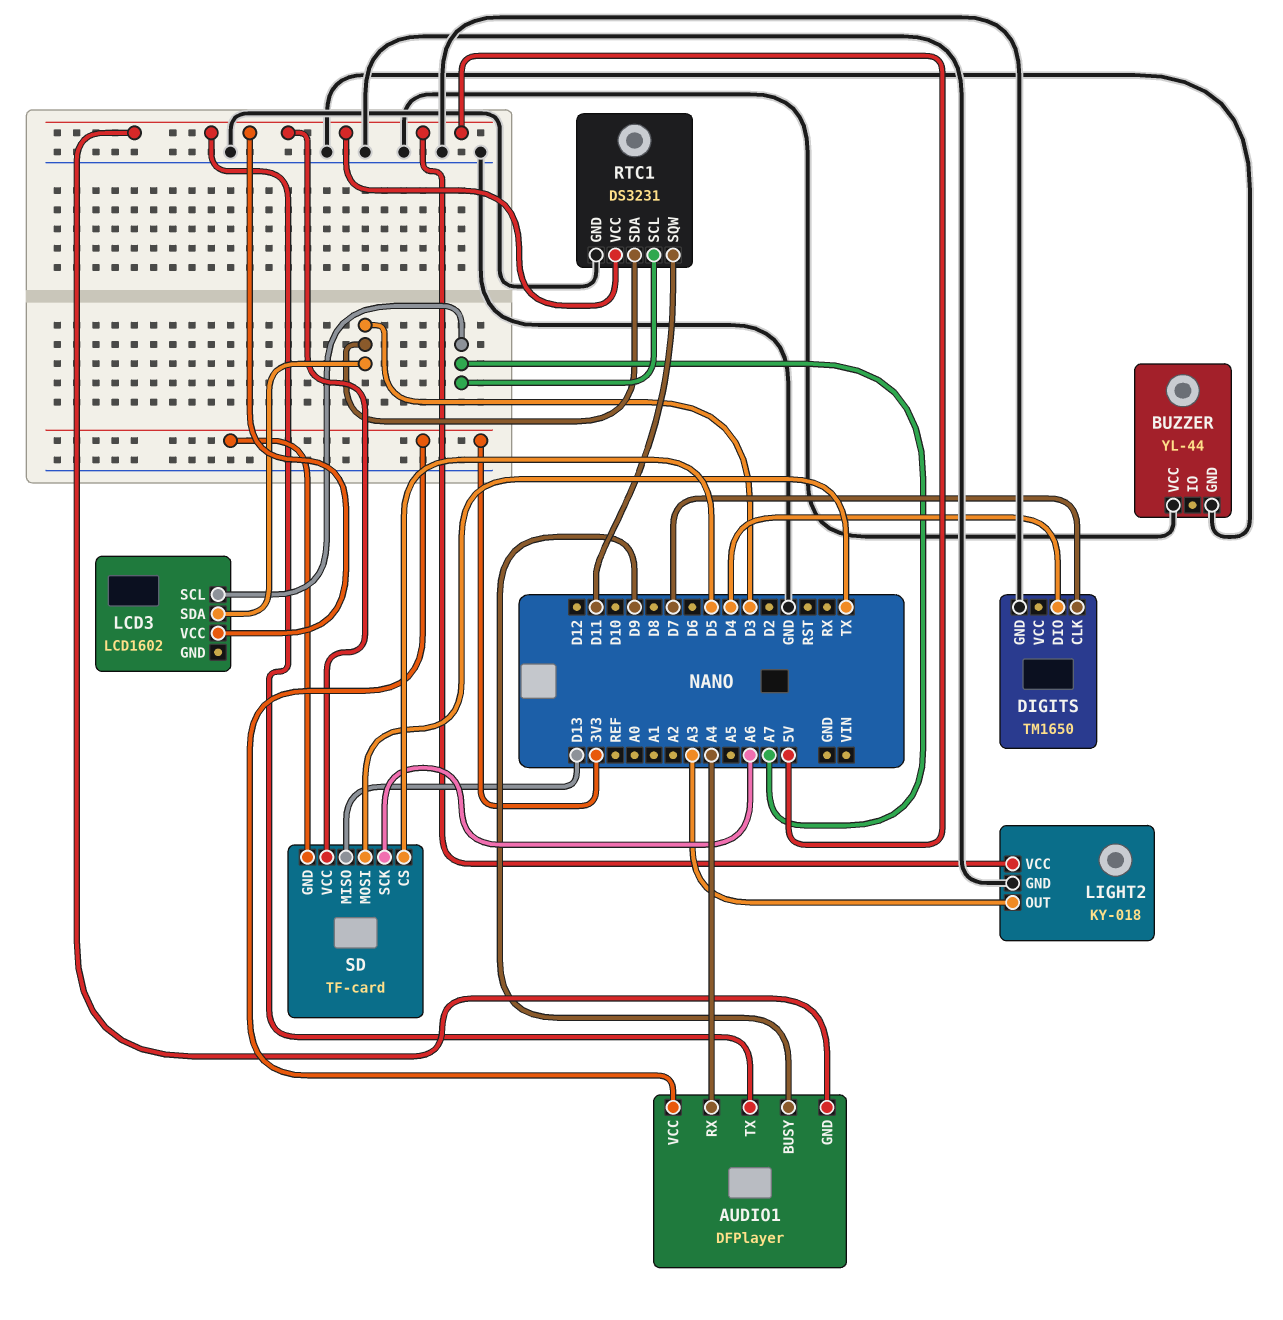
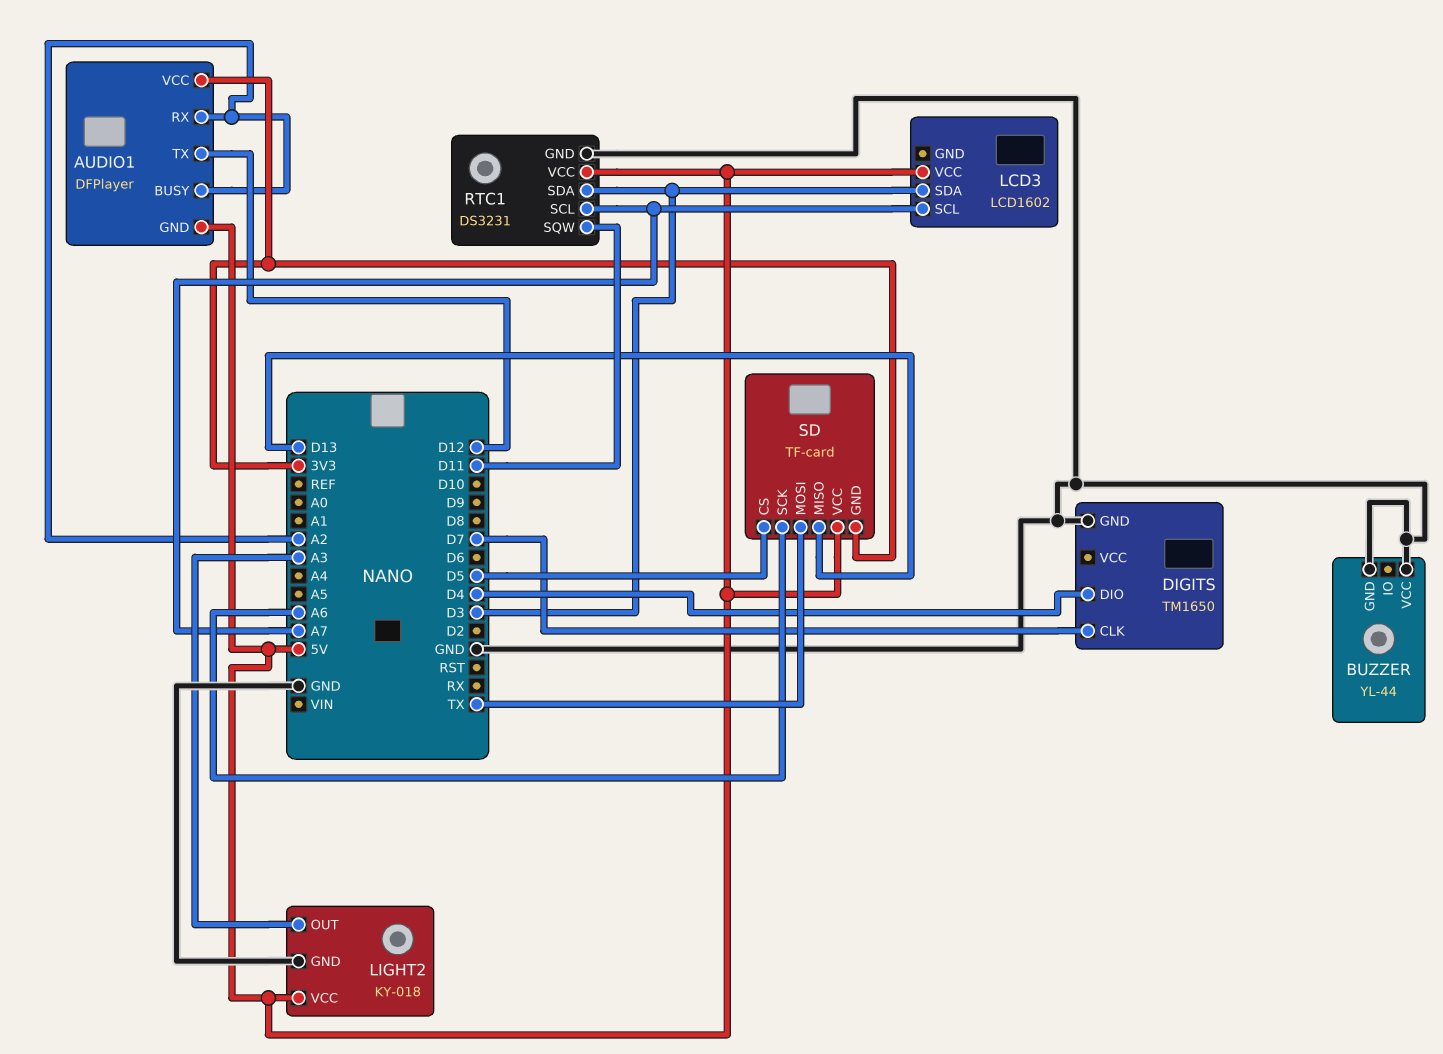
AUDIO1 pin BUSY: D9 -> A2
AUDIO1 pin RX: A4 -> A2
AUDIO1 pin TX: 5V -> D12

